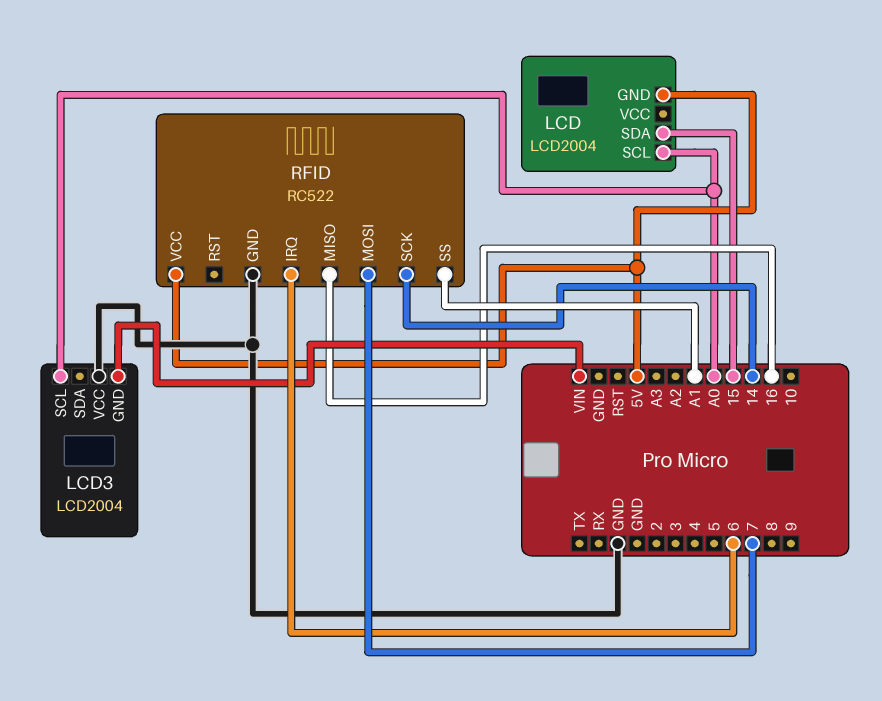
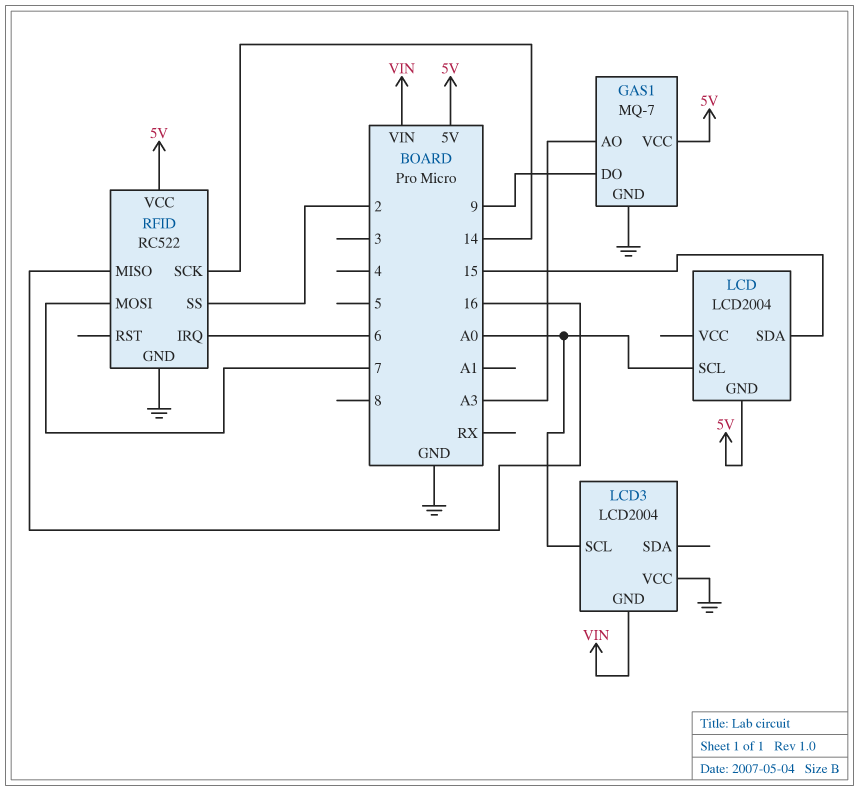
GAS1: none -> MQ-7
GAS1 pin AO: none -> A3
GAS1 pin DO: none -> 9
GAS1 pin GND: none -> GND
GAS1 pin VCC: none -> 5V
RFID pin SS: A1 -> 2

